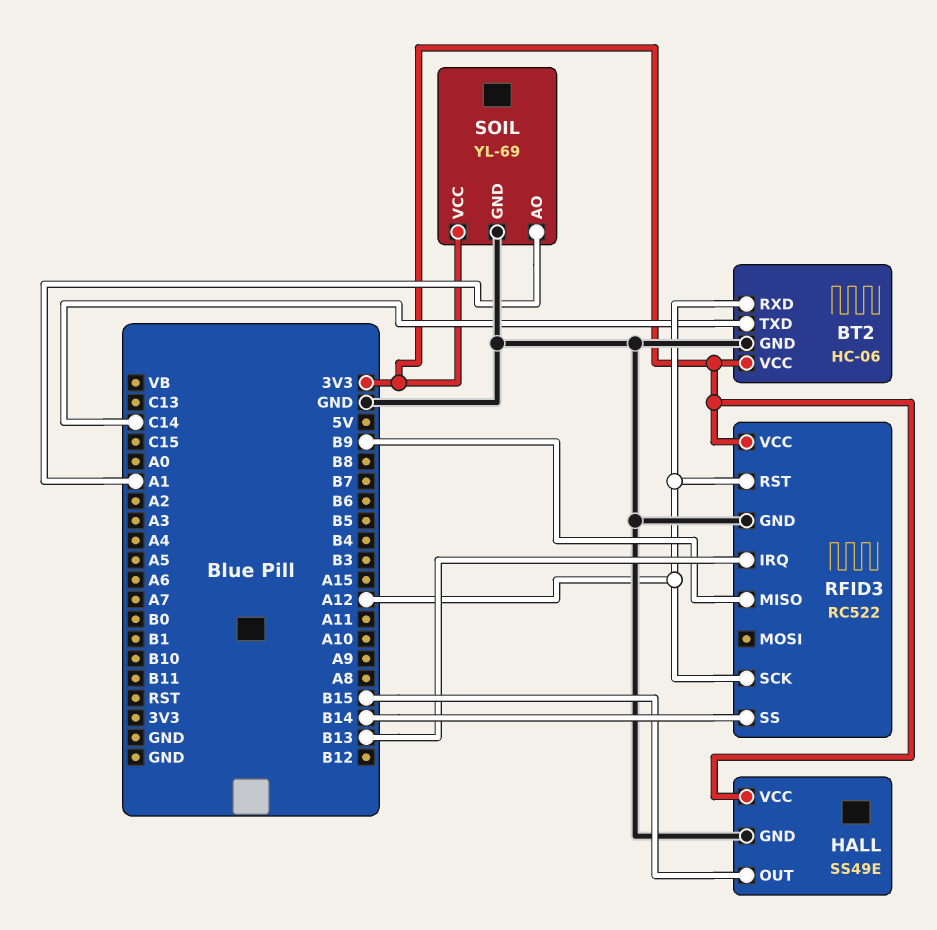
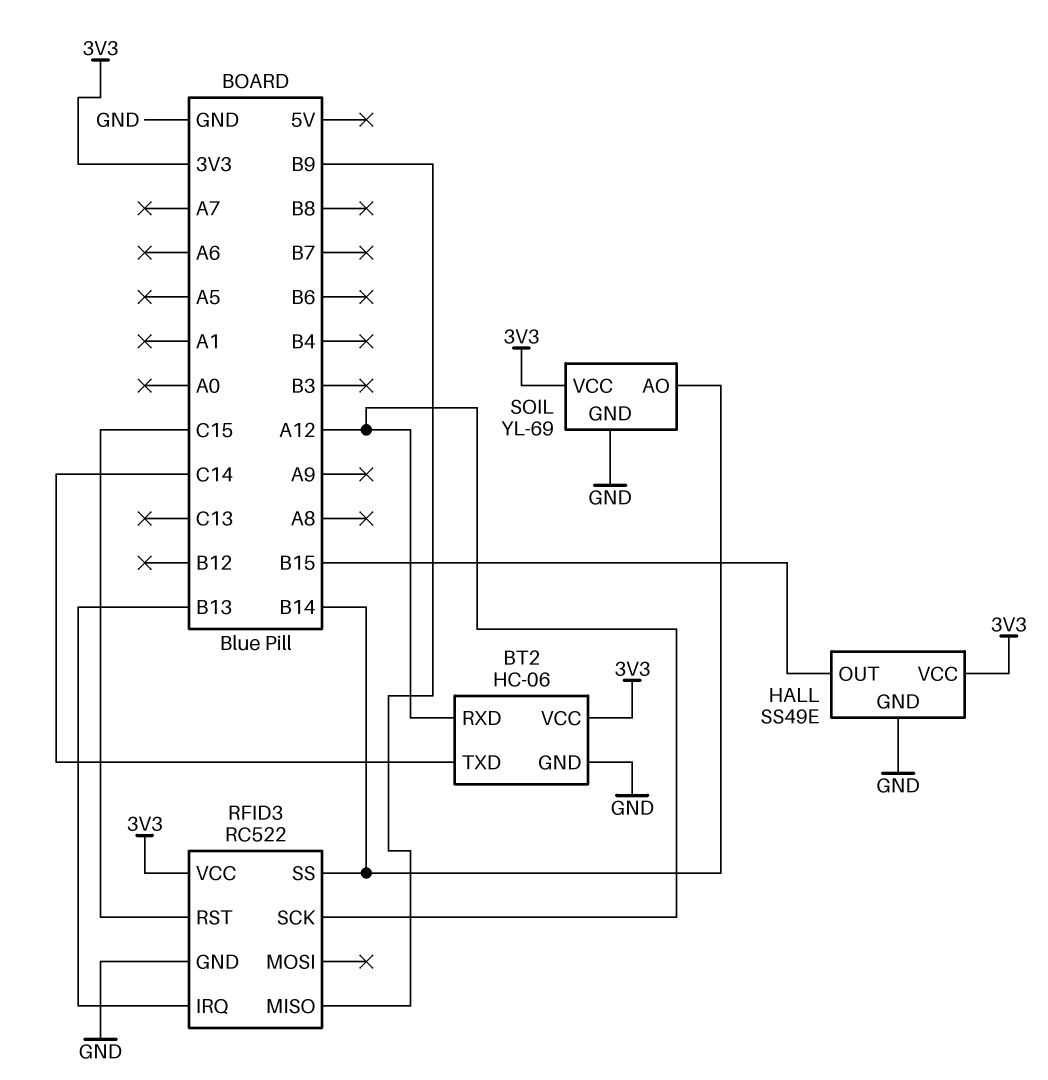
RFID3 pin RST: A12 -> C15
SOIL pin AO: A1 -> B14

